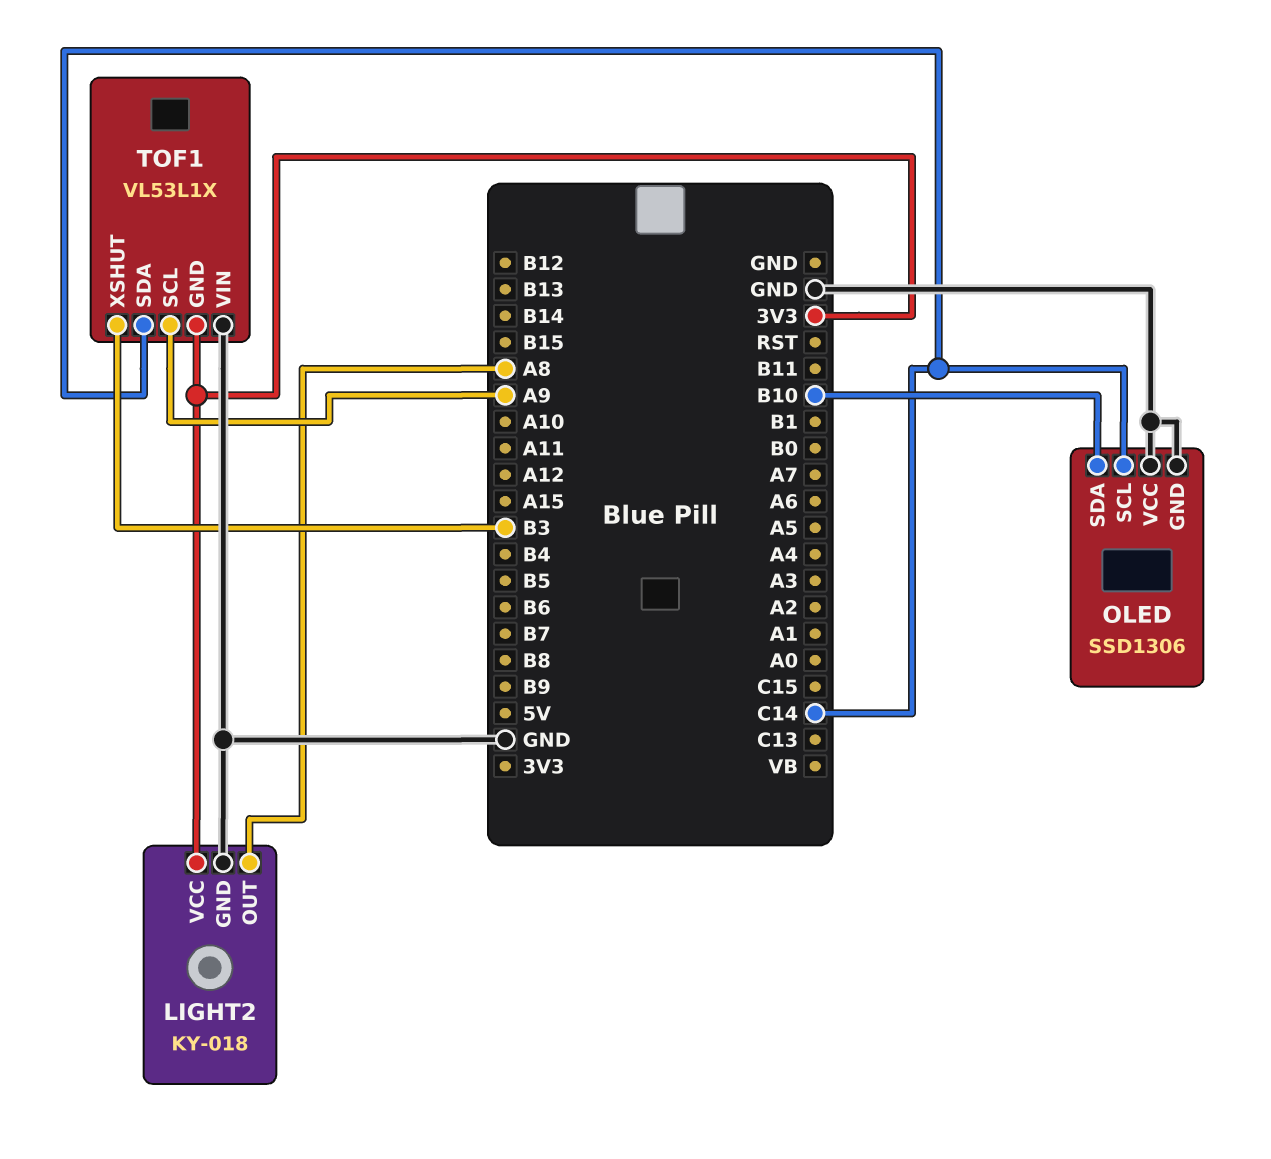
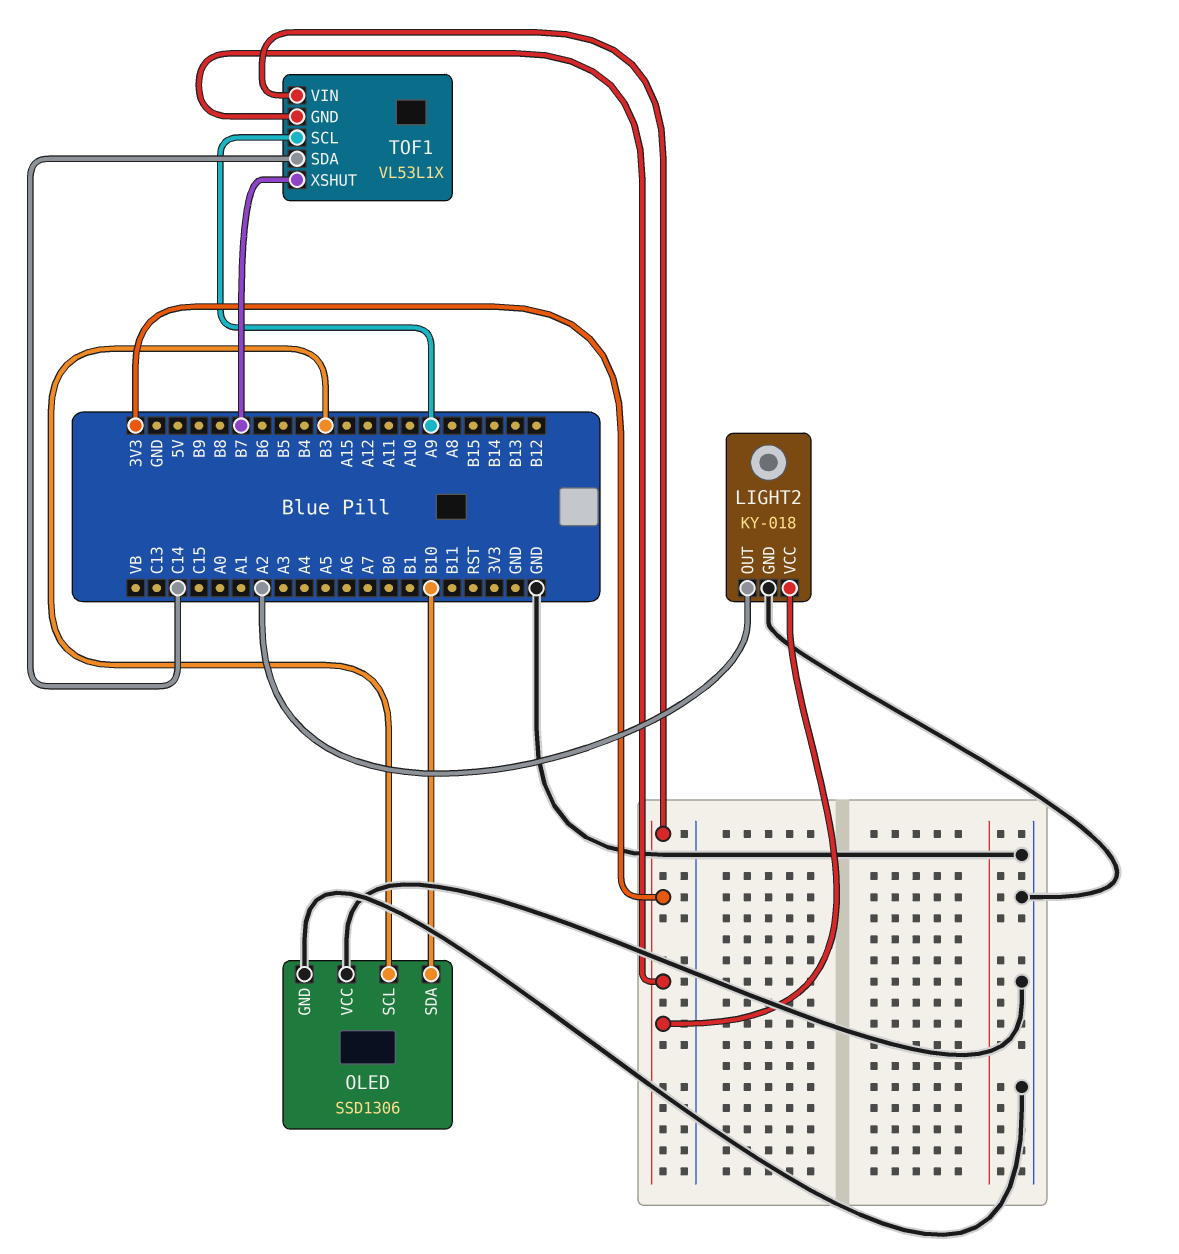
LIGHT2 pin OUT: A8 -> A2
OLED pin SCL: C14 -> B3
TOF1 pin VIN: GND -> 3V3
TOF1 pin XSHUT: B3 -> B7

